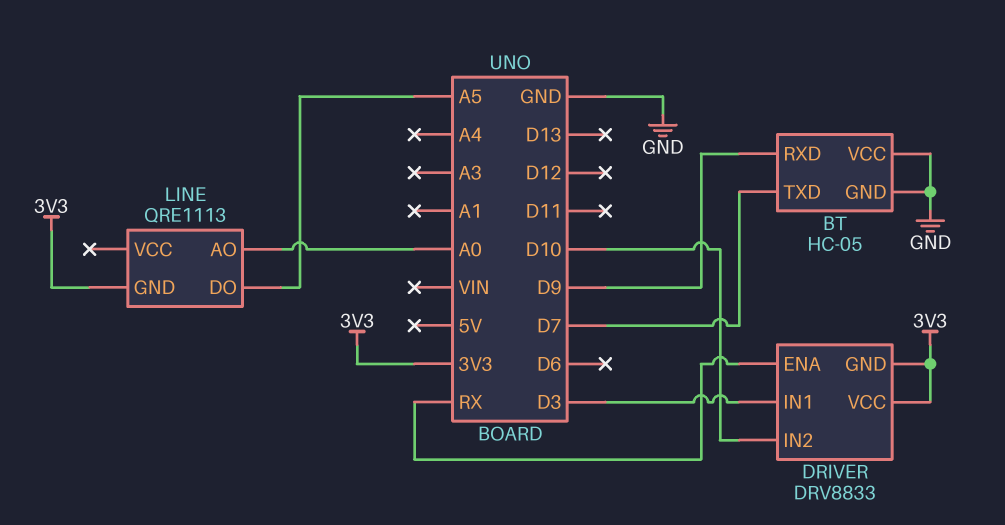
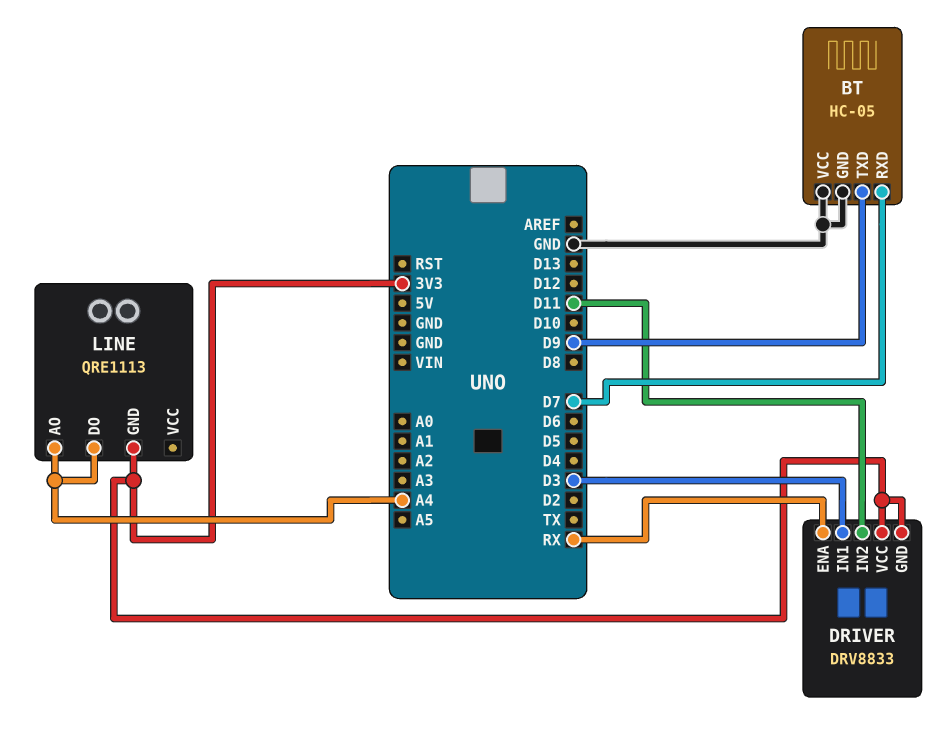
BT pin RXD: D9 -> D7
BT pin TXD: D7 -> D9
DRIVER pin IN2: D10 -> D11
LINE pin AO: A0 -> A4
LINE pin DO: A5 -> A4

